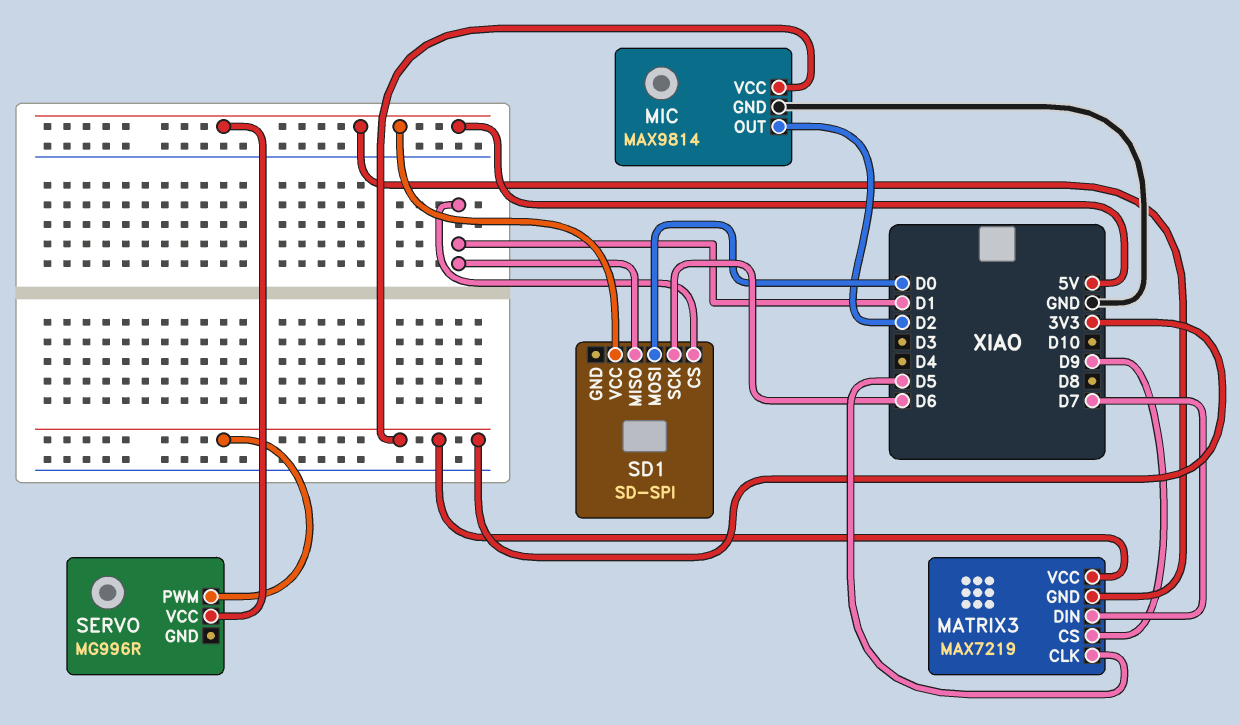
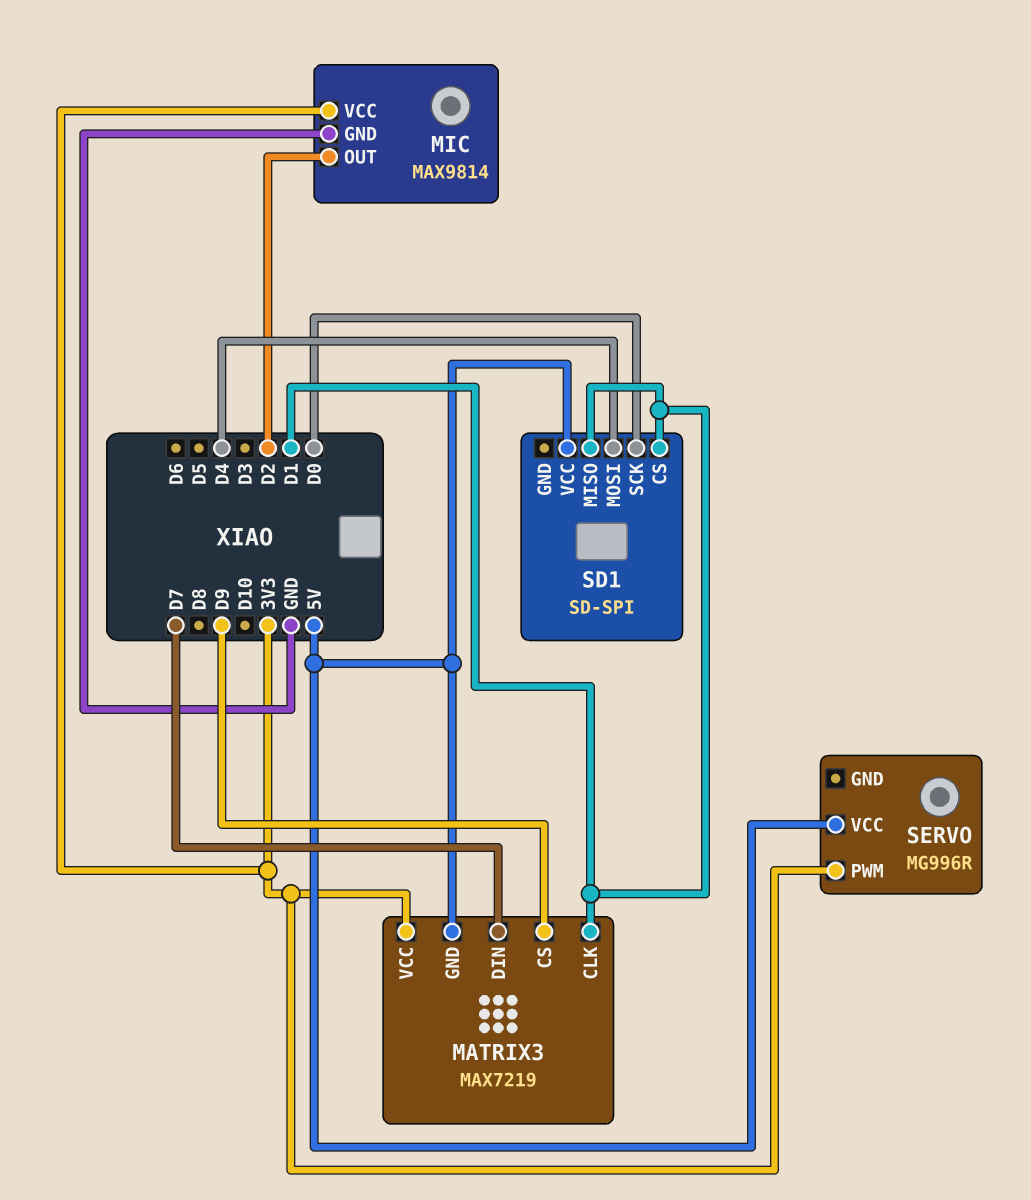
MATRIX3 pin CLK: D5 -> D1
SD1 pin MOSI: D0 -> D4
SD1 pin SCK: D6 -> D0

